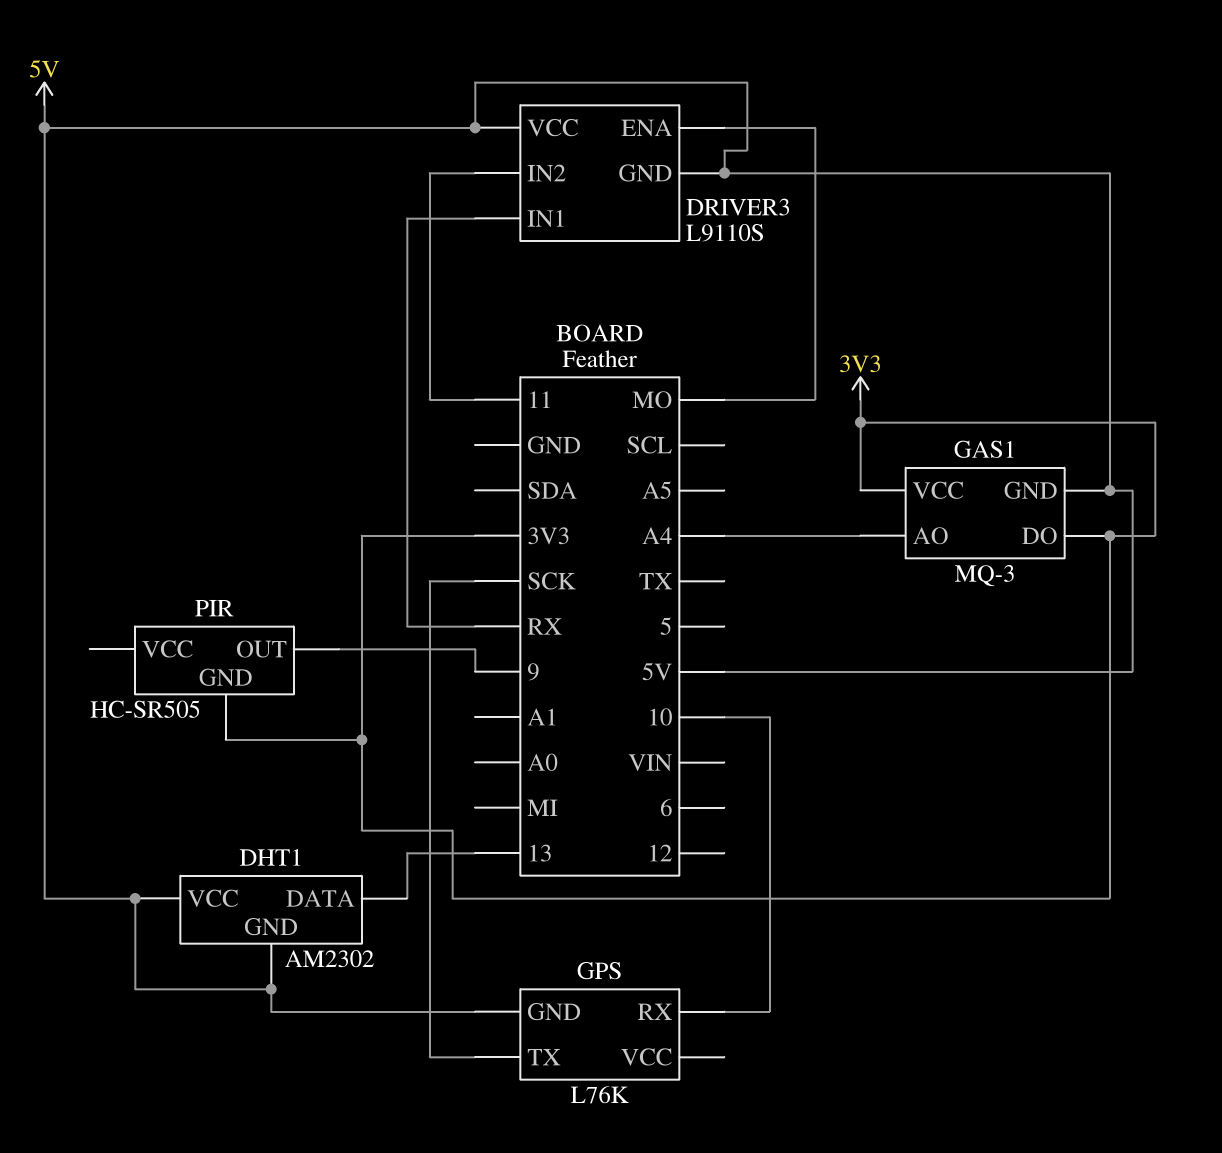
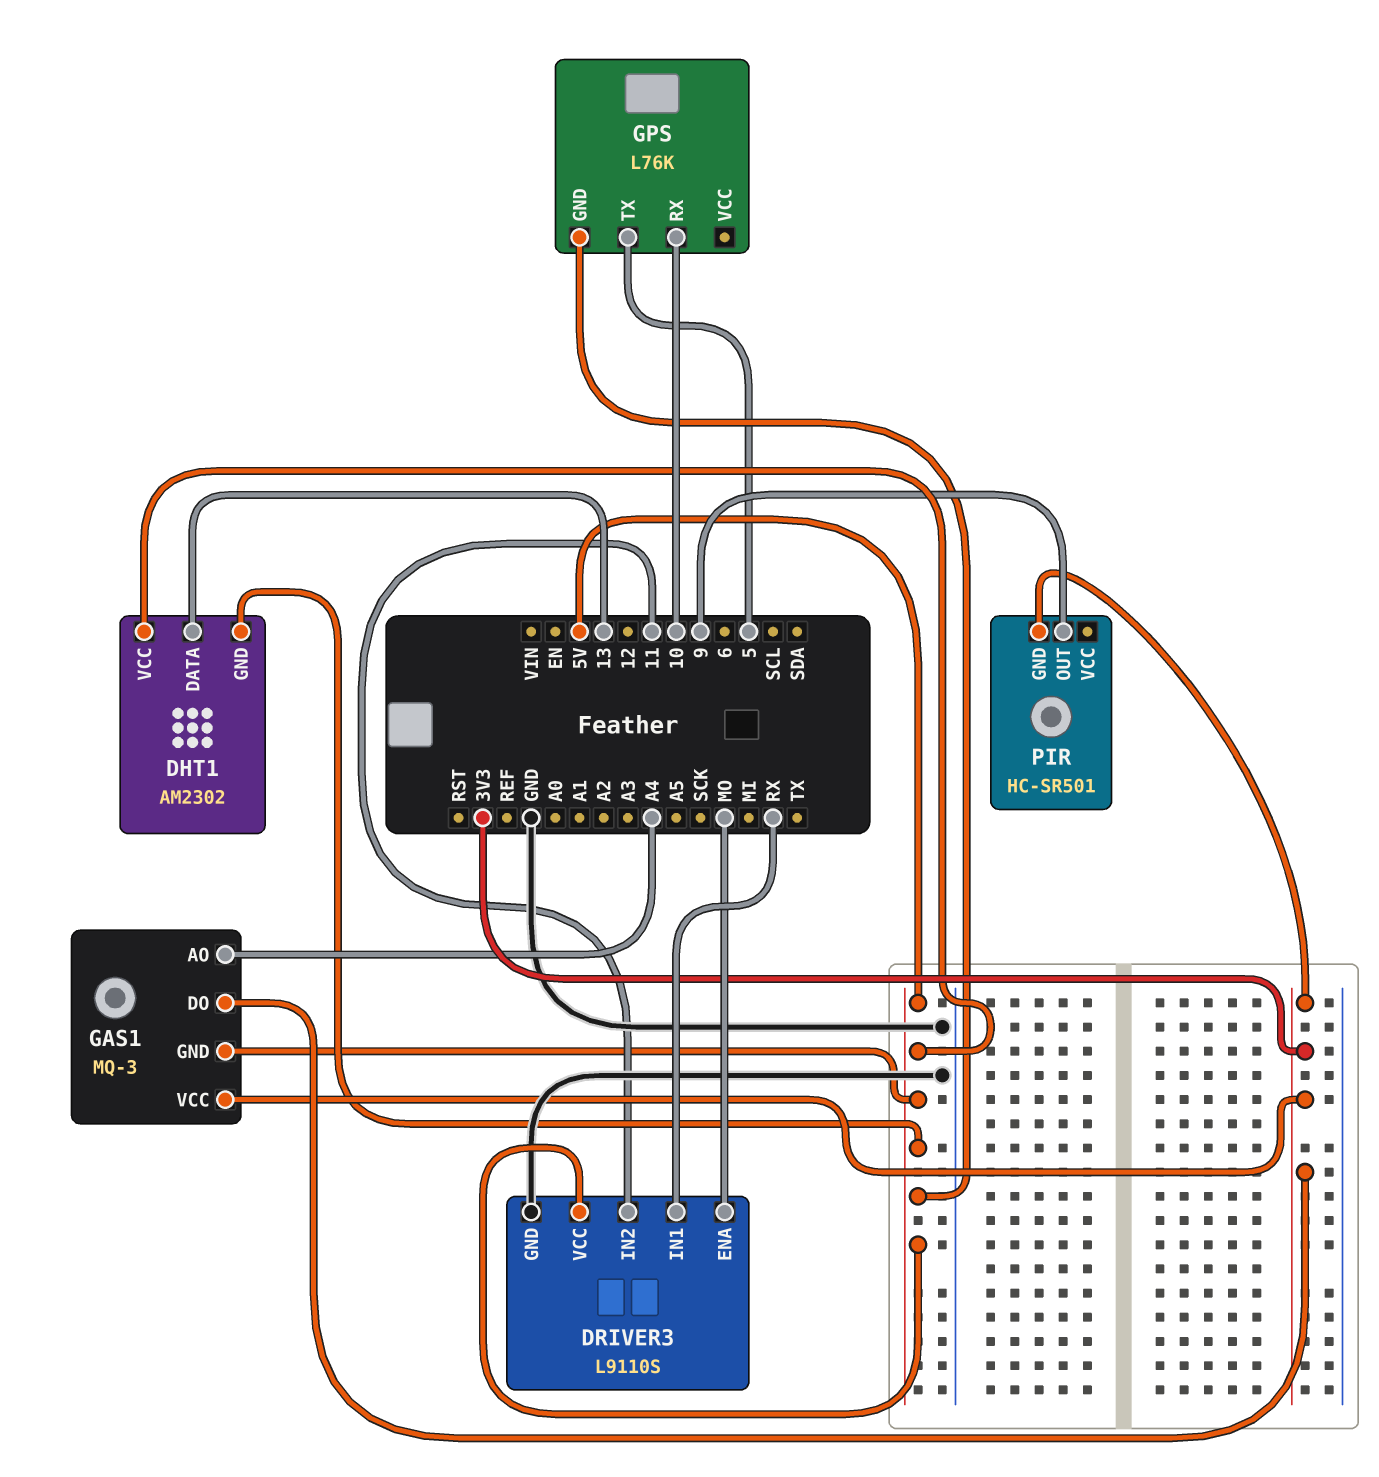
DRIVER3 pin GND: 5V -> GND
GPS pin TX: SCK -> 5
PIR: HC-SR505 -> HC-SR501

